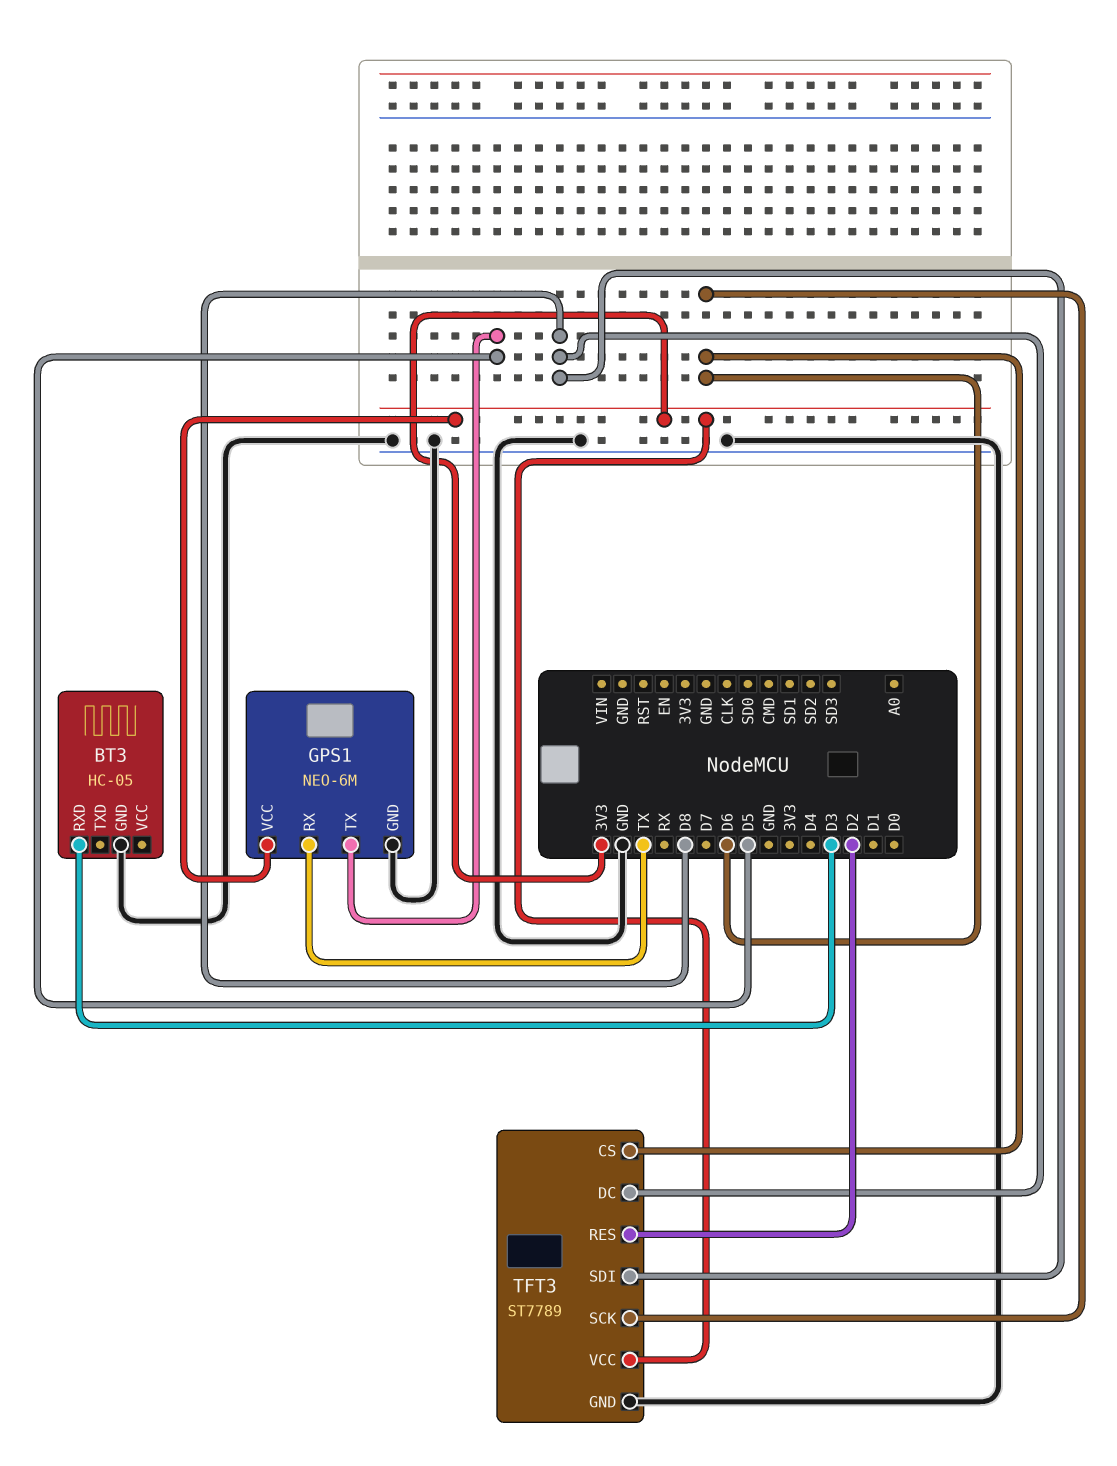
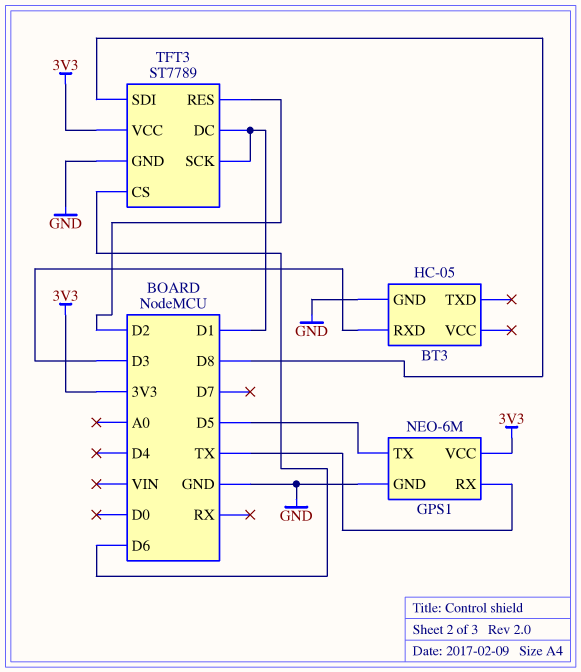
TFT3 pin DC: D8 -> D1
TFT3 pin SCK: D6 -> D1

